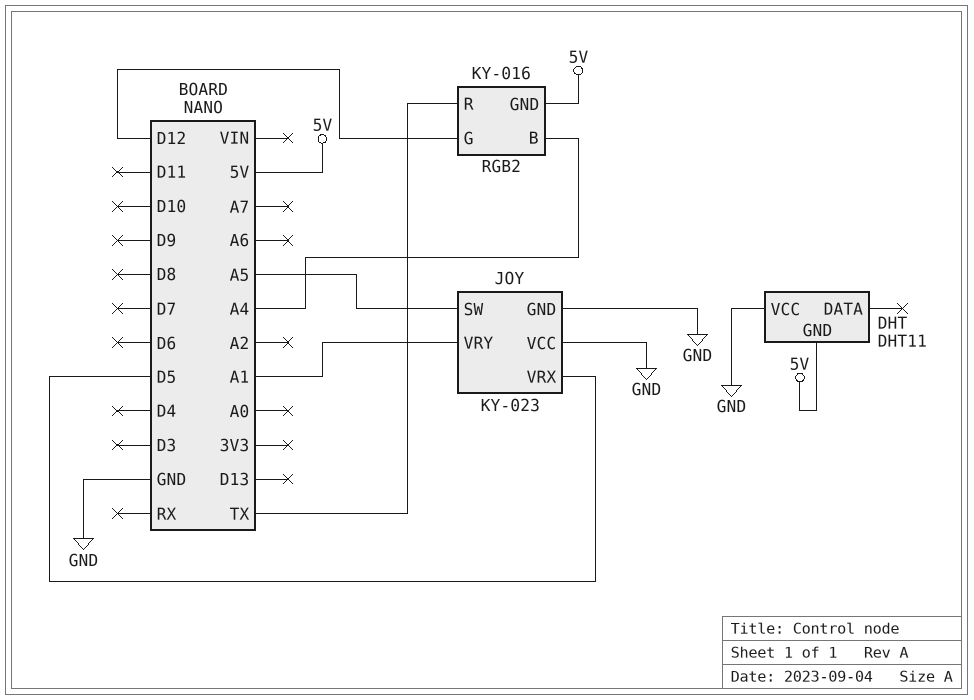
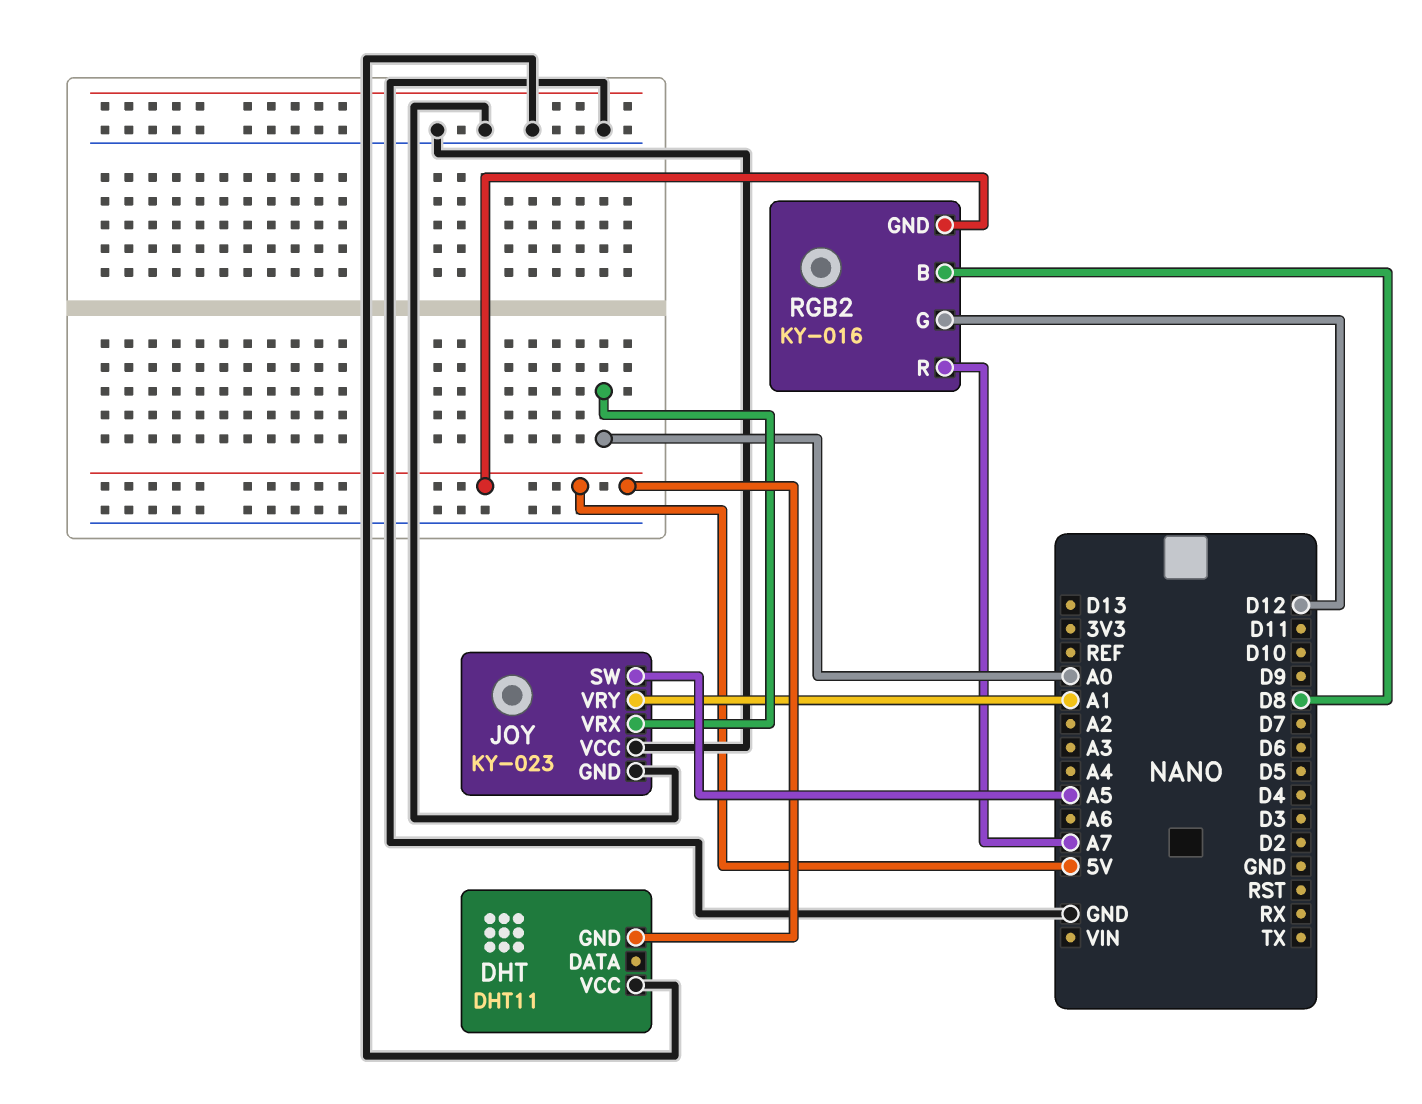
JOY pin VRX: D5 -> A0
RGB2 pin B: A4 -> D8
RGB2 pin R: TX -> A7

